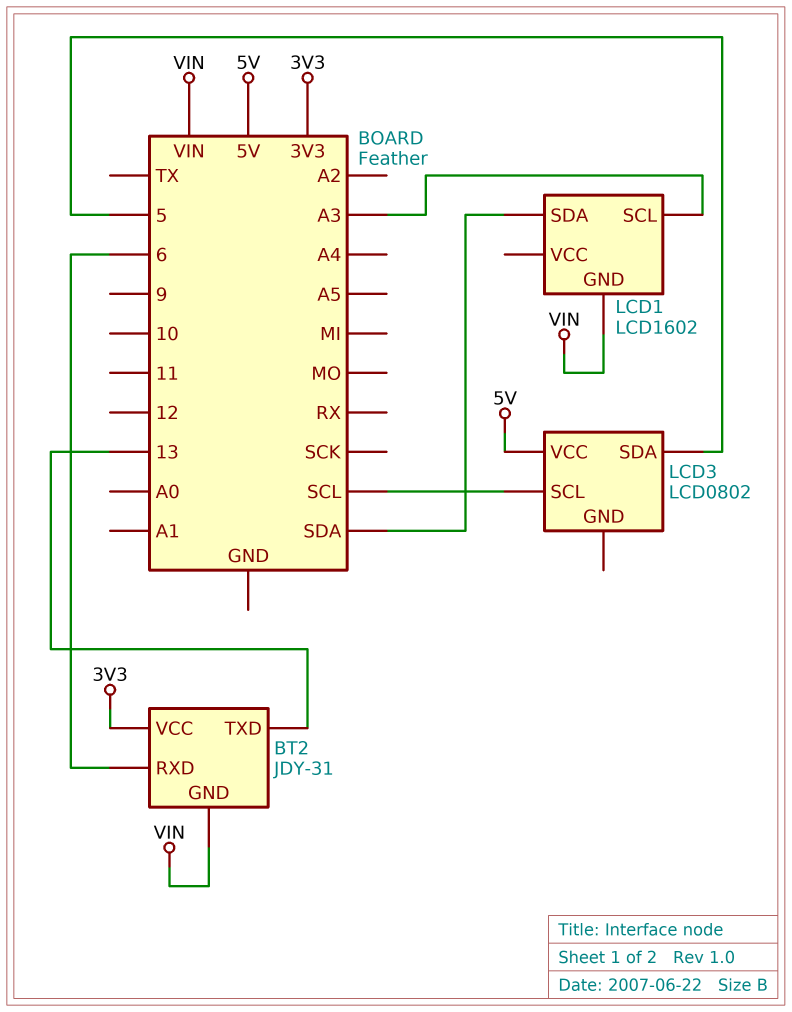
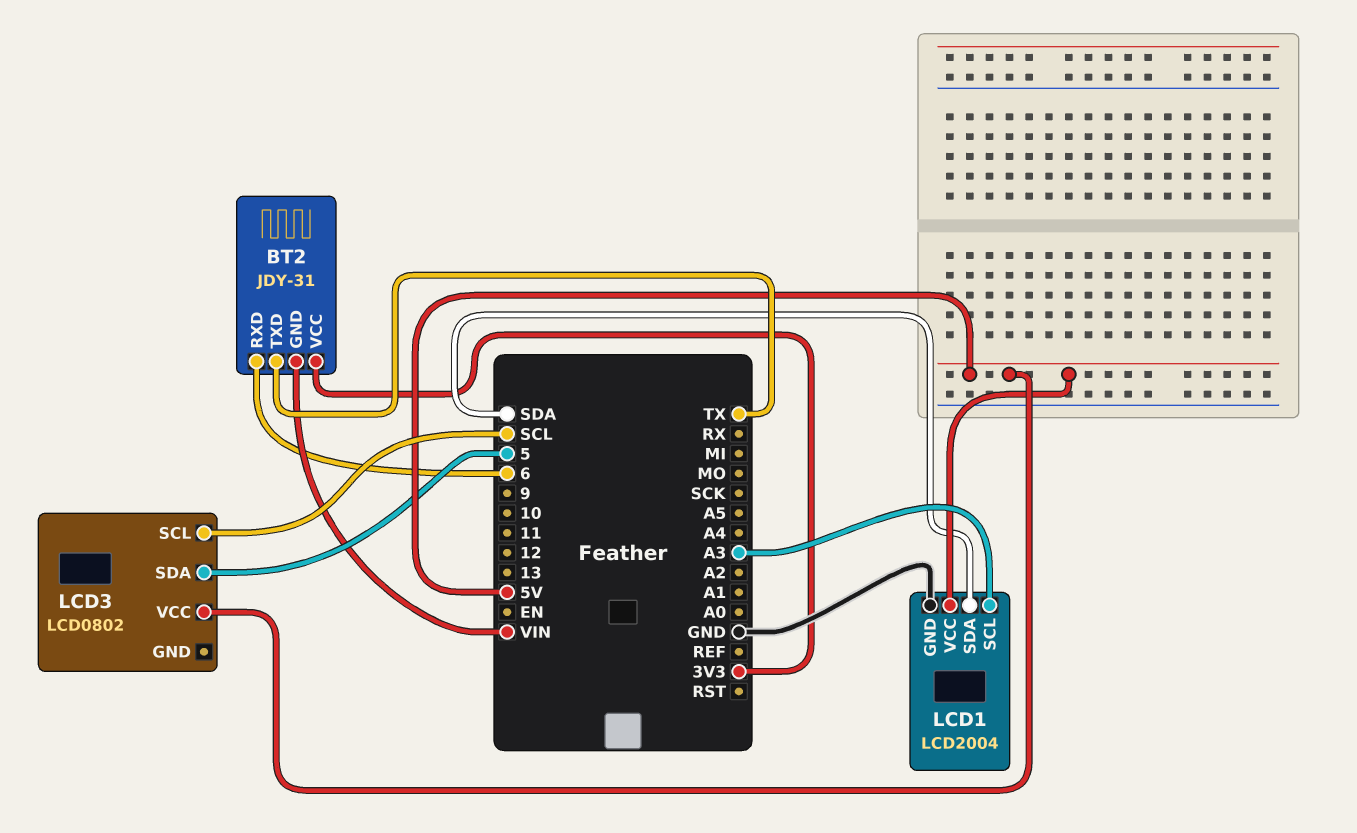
BT2 pin TXD: 13 -> TX
LCD1: LCD1602 -> LCD2004
LCD1 pin GND: VIN -> GND
LCD1 pin VCC: none -> 5V

